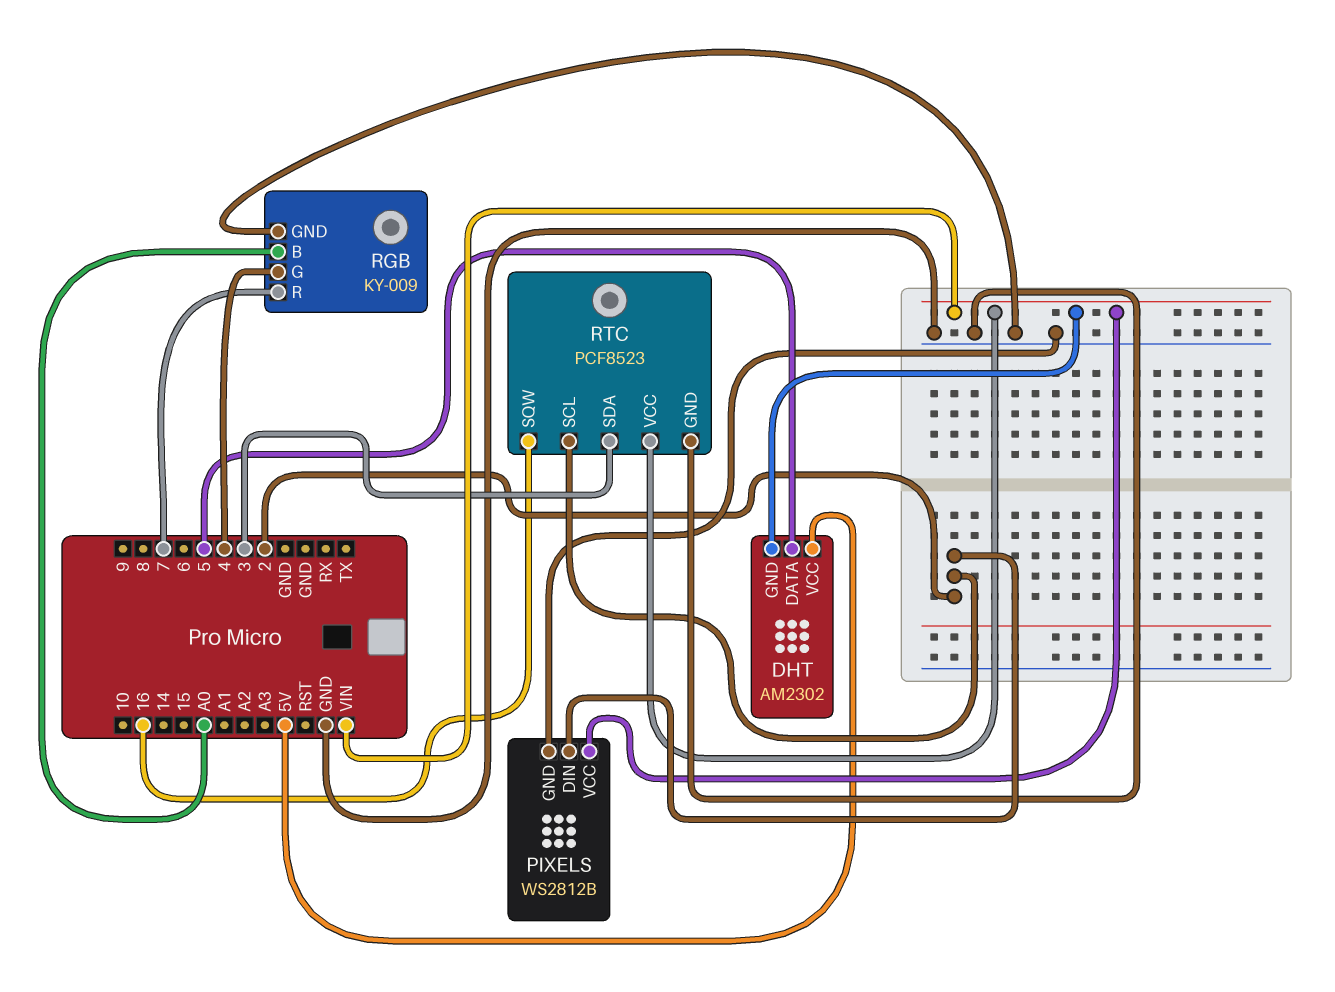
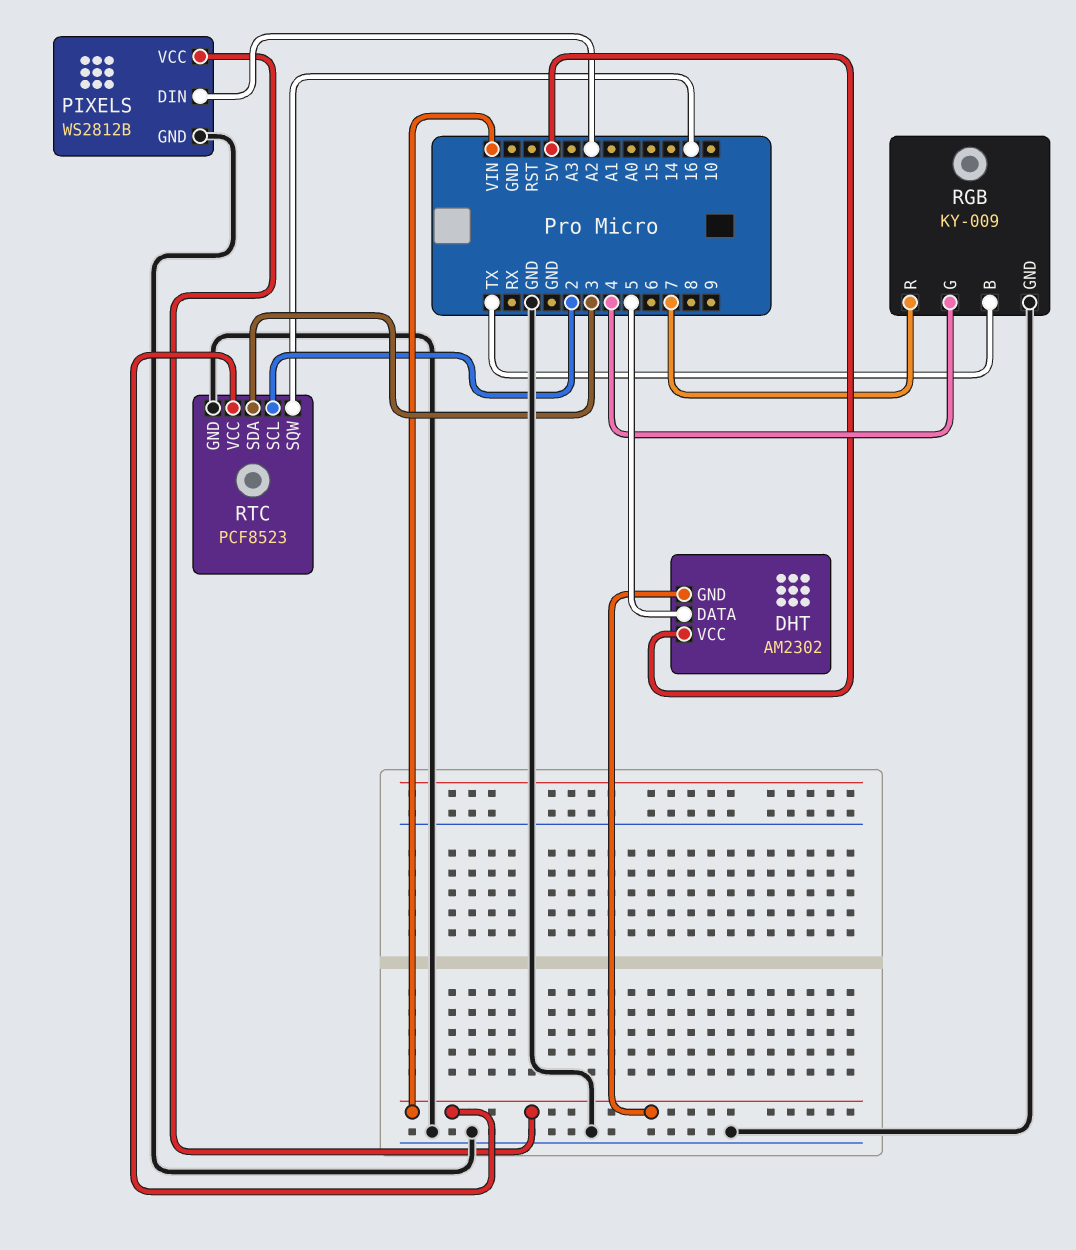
PIXELS pin DIN: 2 -> A2
RGB pin B: A0 -> TX

